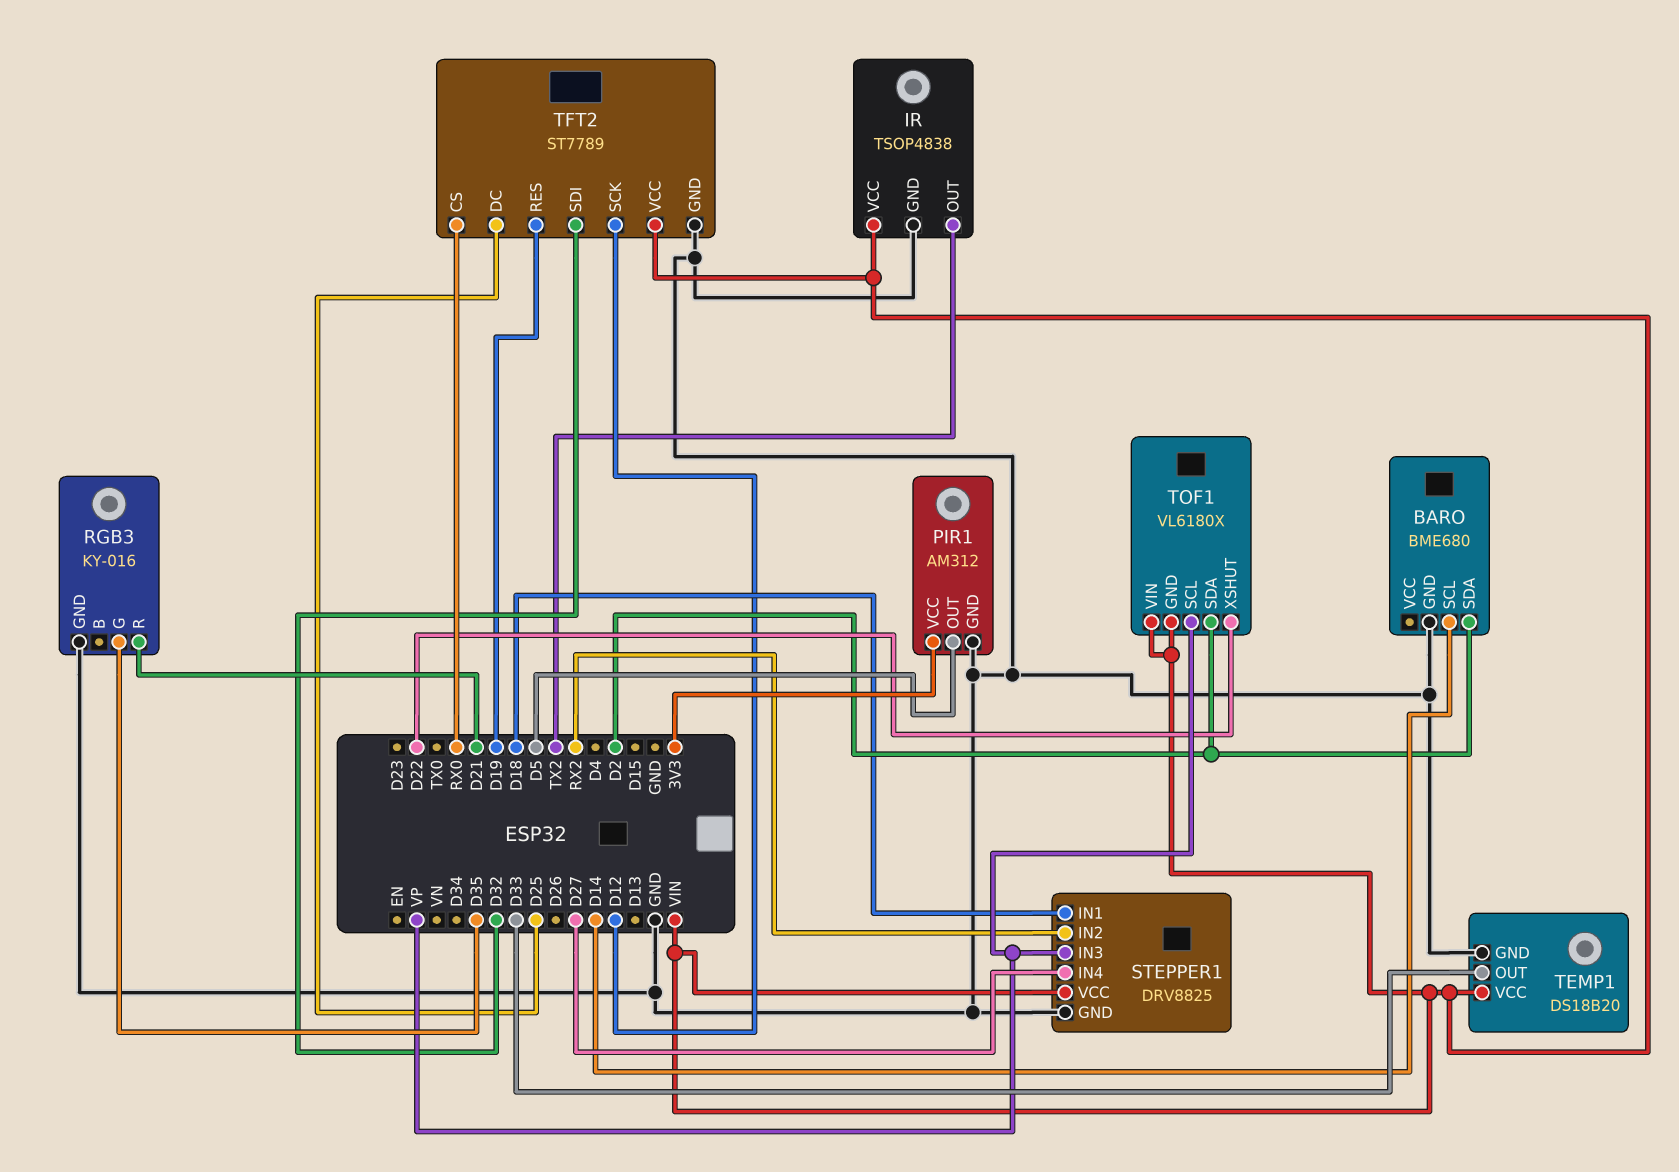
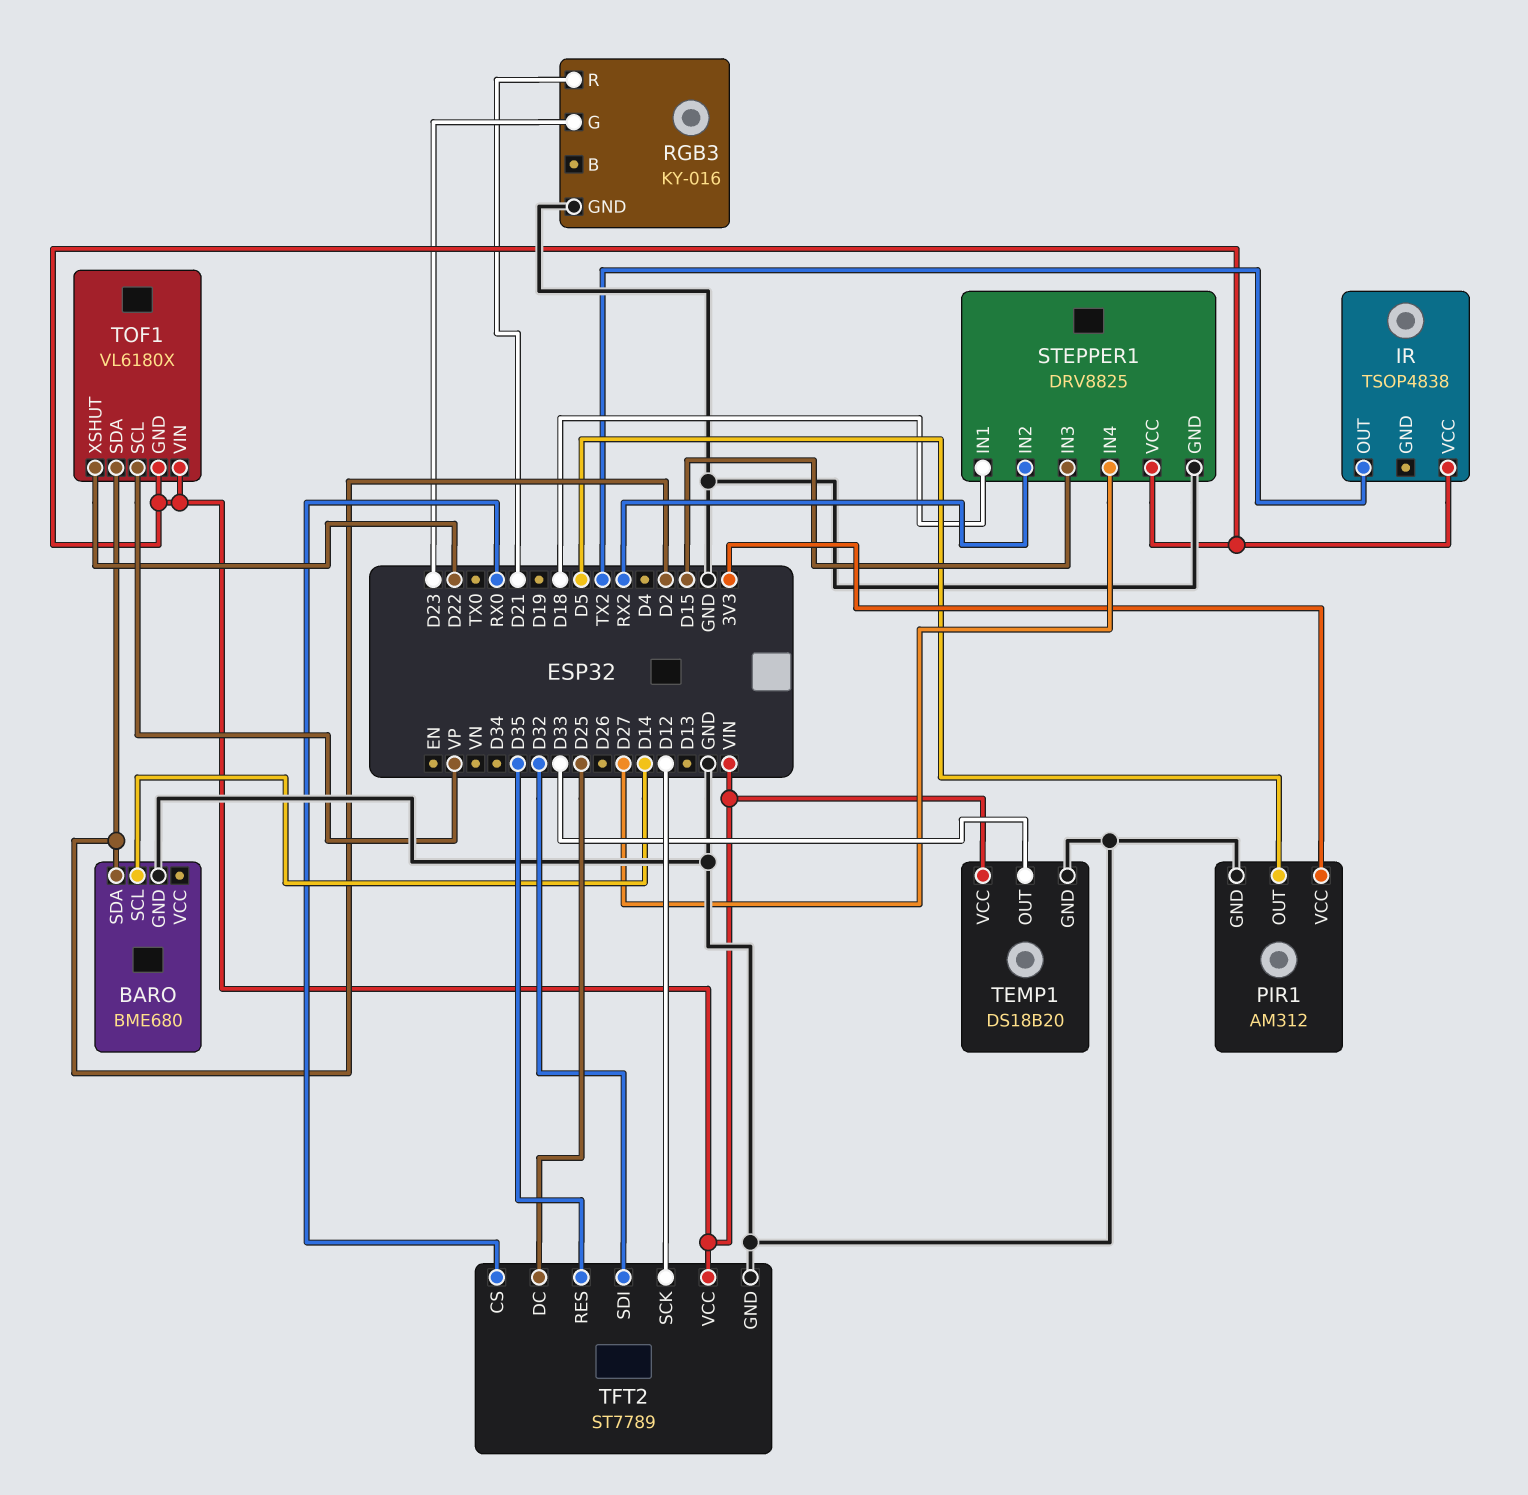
IR pin GND: GND -> none
RGB3 pin G: D35 -> D23
STEPPER1 pin IN3: VP -> D15
TFT2 pin RES: D19 -> D35

